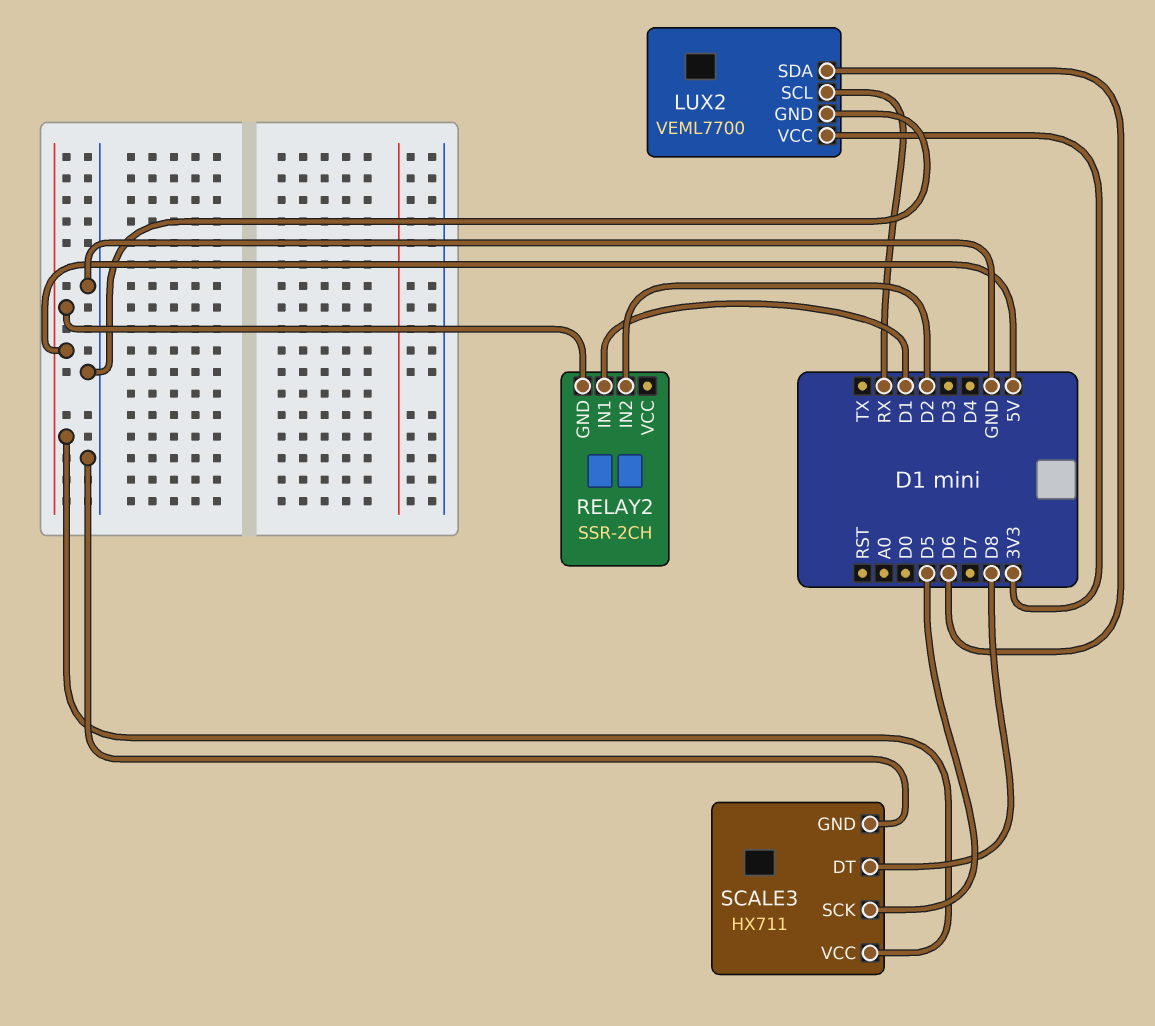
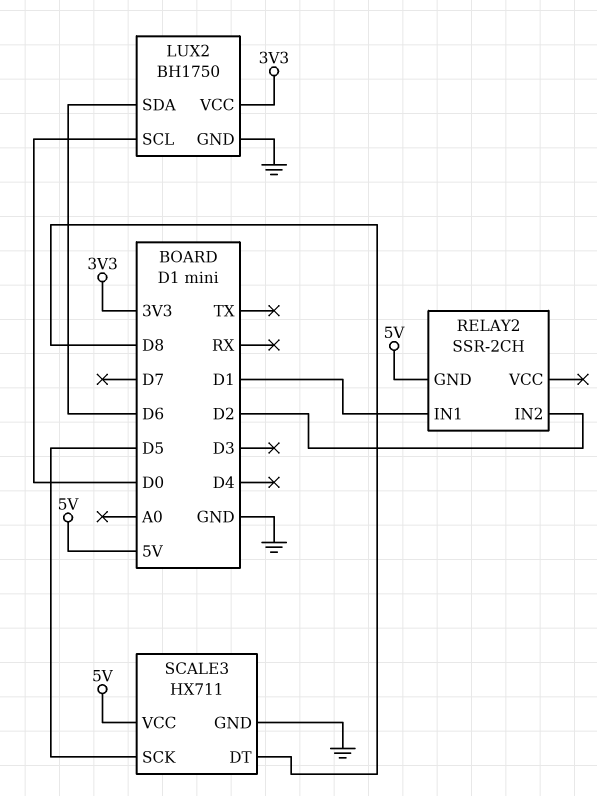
LUX2: VEML7700 -> BH1750
LUX2 pin SCL: RX -> D0

